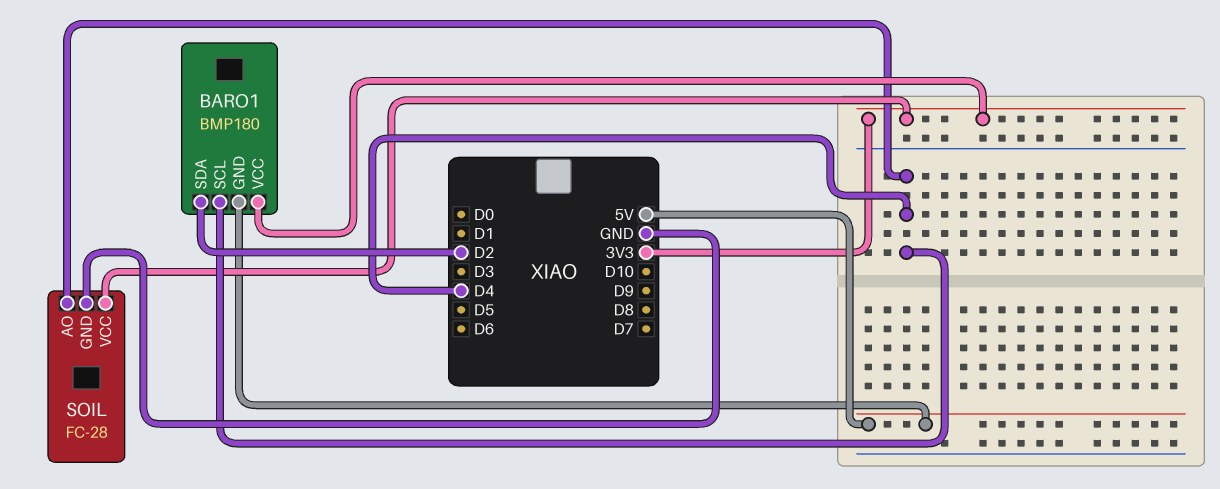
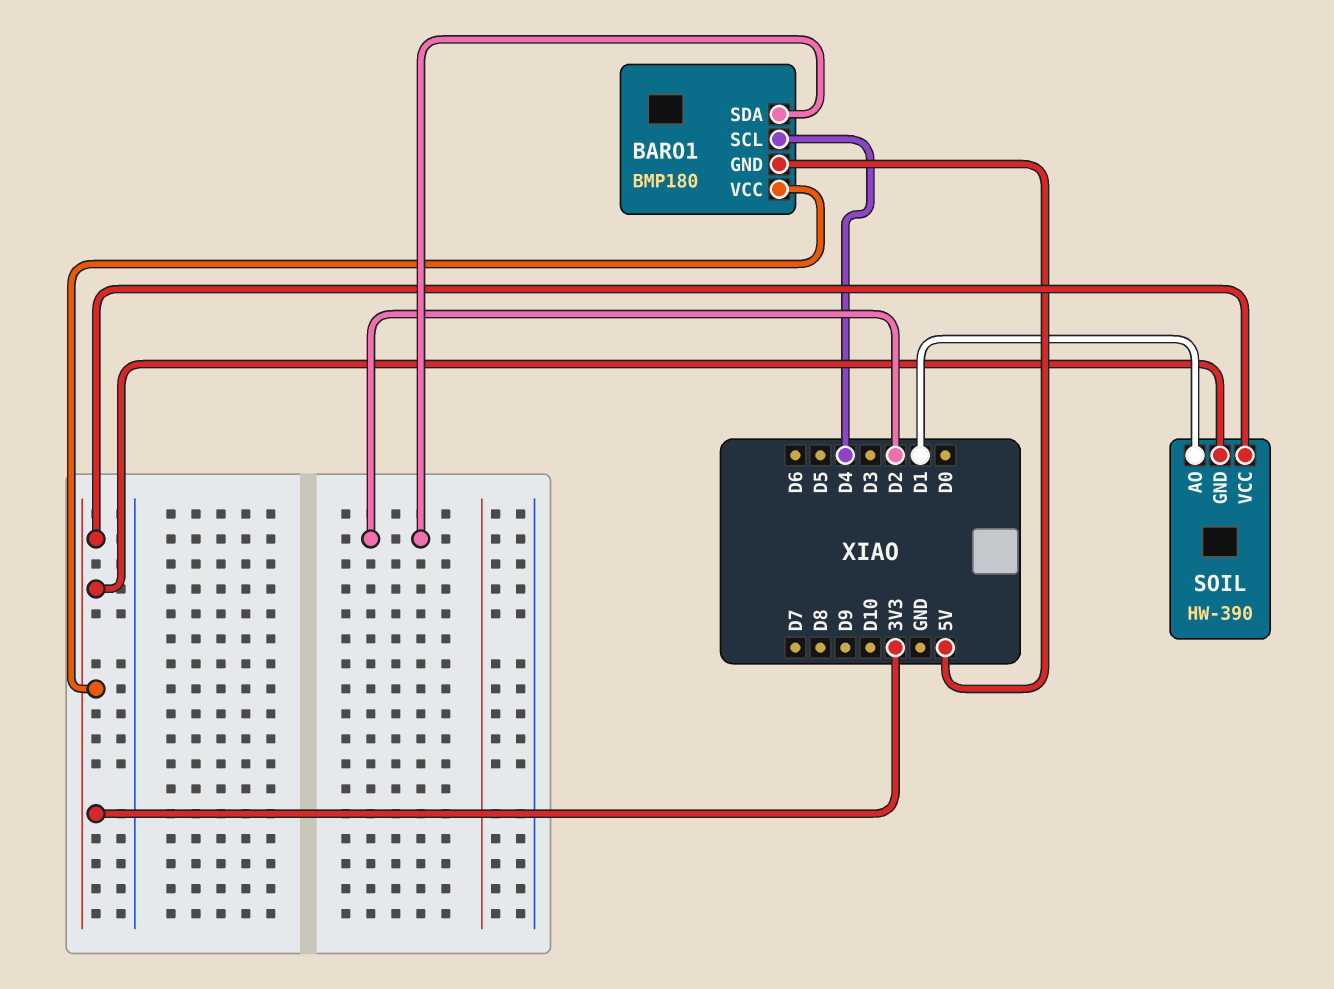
SOIL: FC-28 -> HW-390
SOIL pin AO: D4 -> D1
SOIL pin GND: GND -> 3V3

